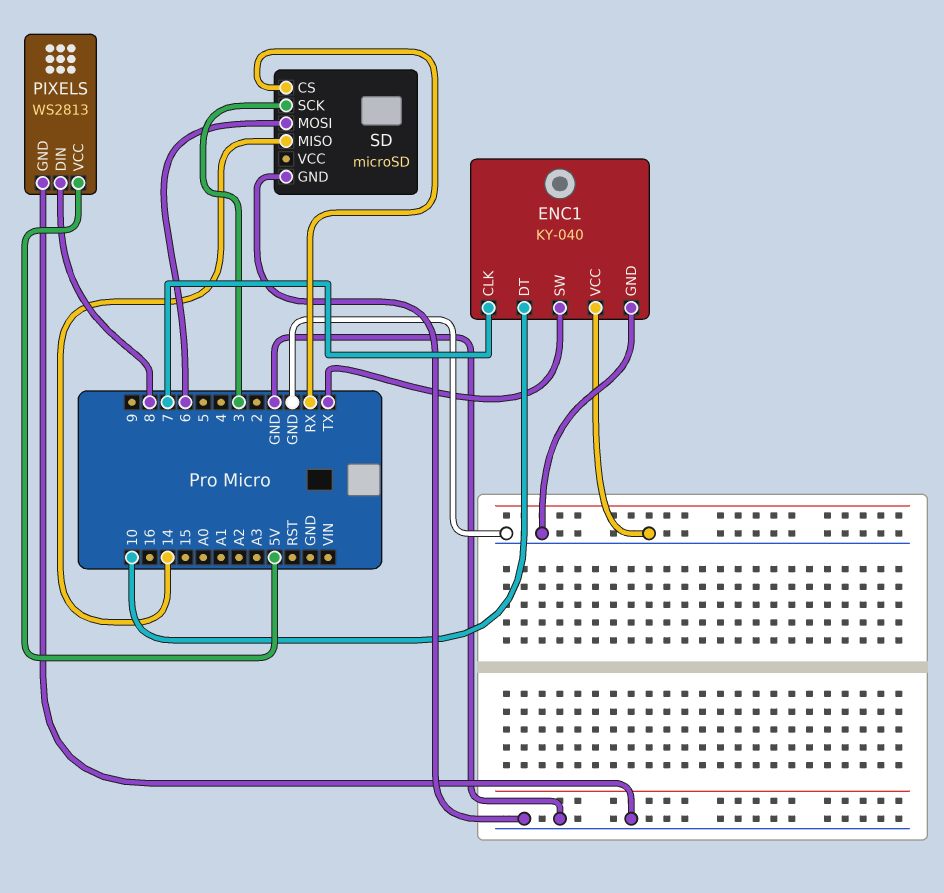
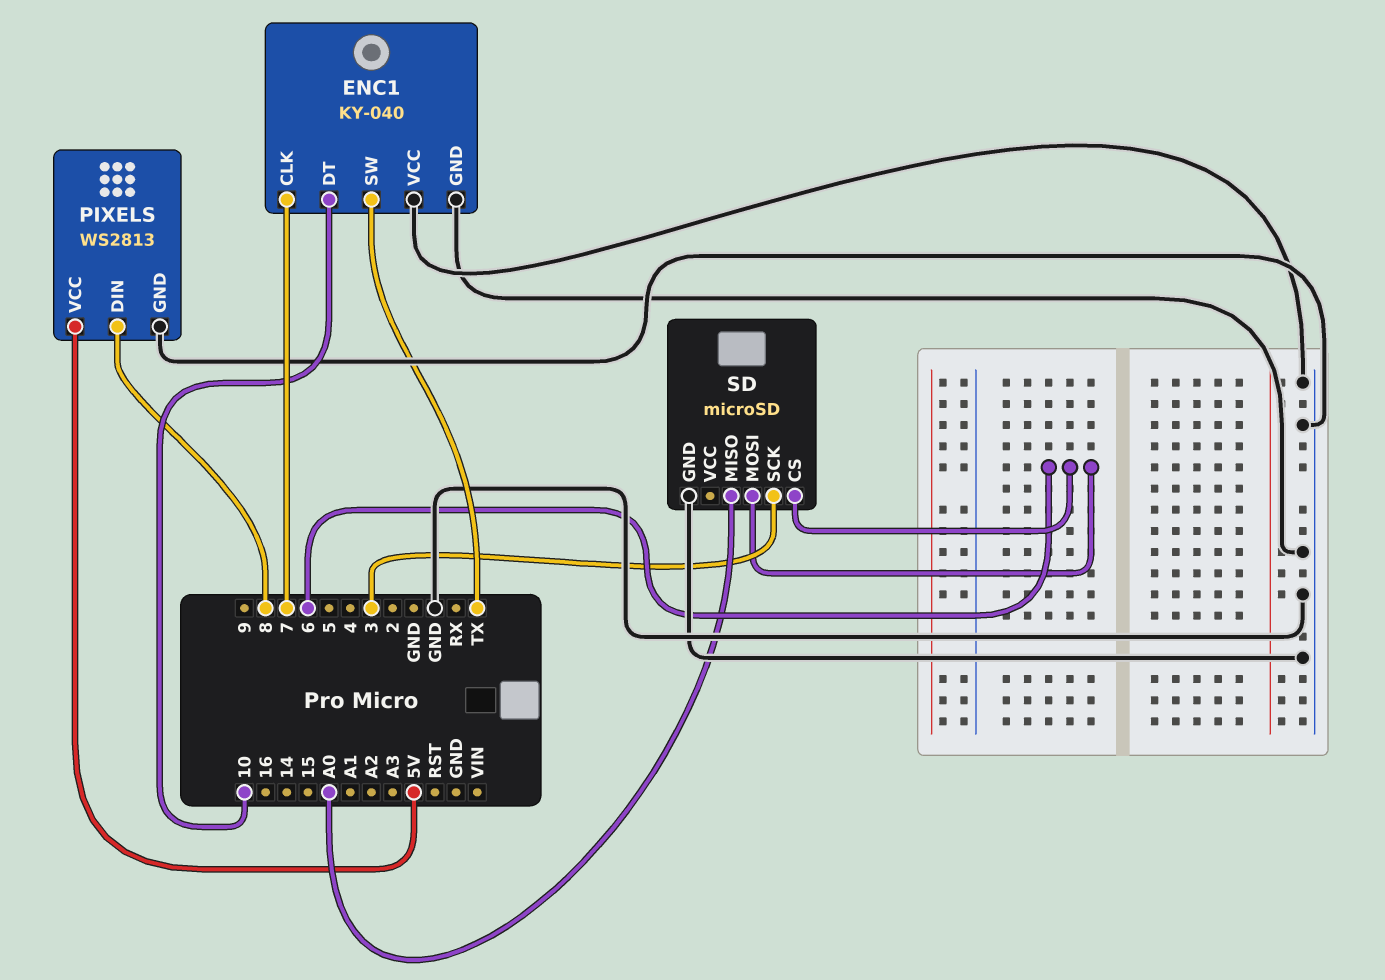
SD pin CS: RX -> 6
SD pin MISO: 14 -> A0

